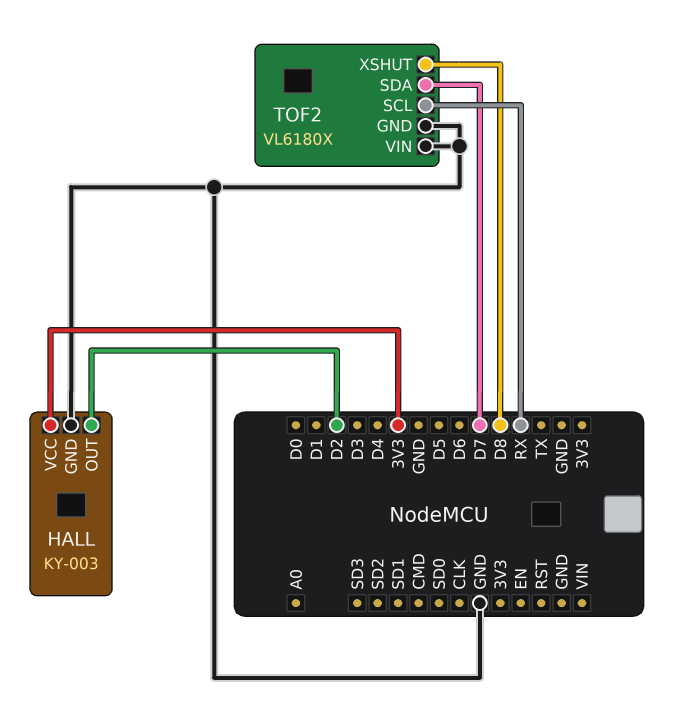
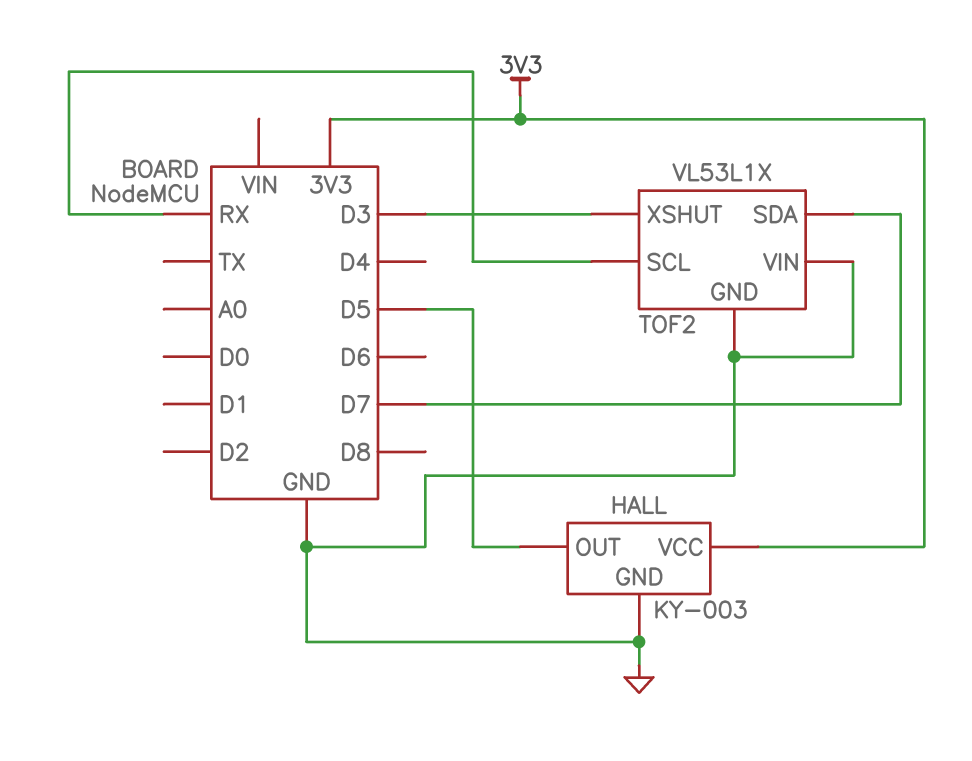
HALL pin OUT: D2 -> D5
TOF2: VL6180X -> VL53L1X
TOF2 pin XSHUT: D8 -> D3

